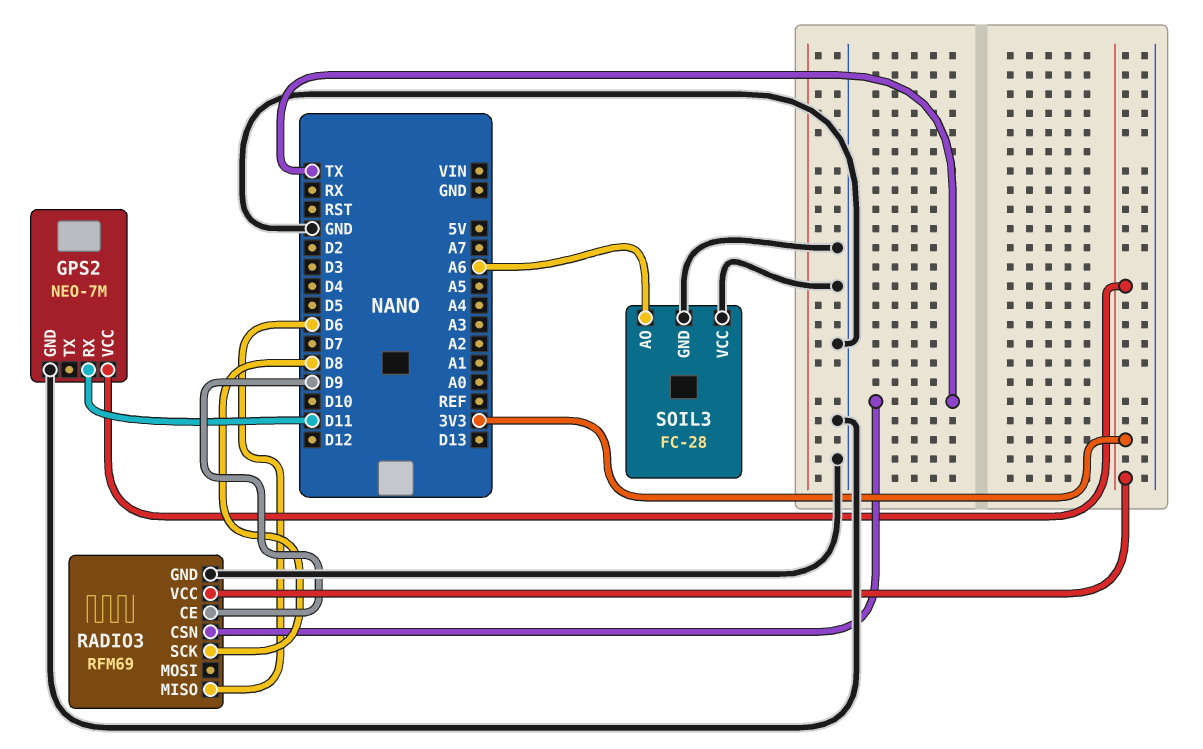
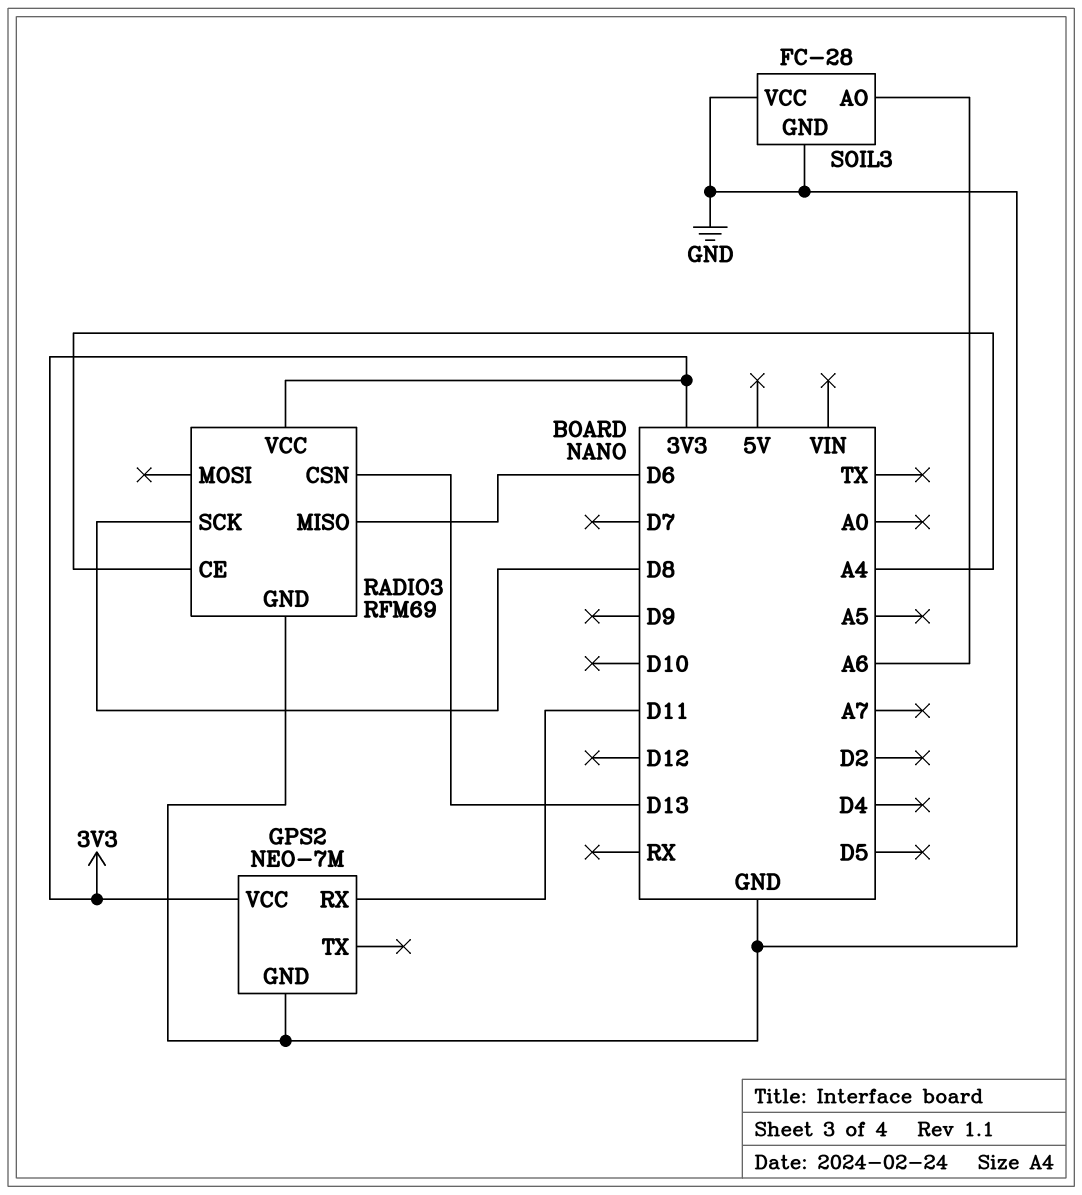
RADIO3 pin CE: D9 -> A4
RADIO3 pin CSN: TX -> D13

